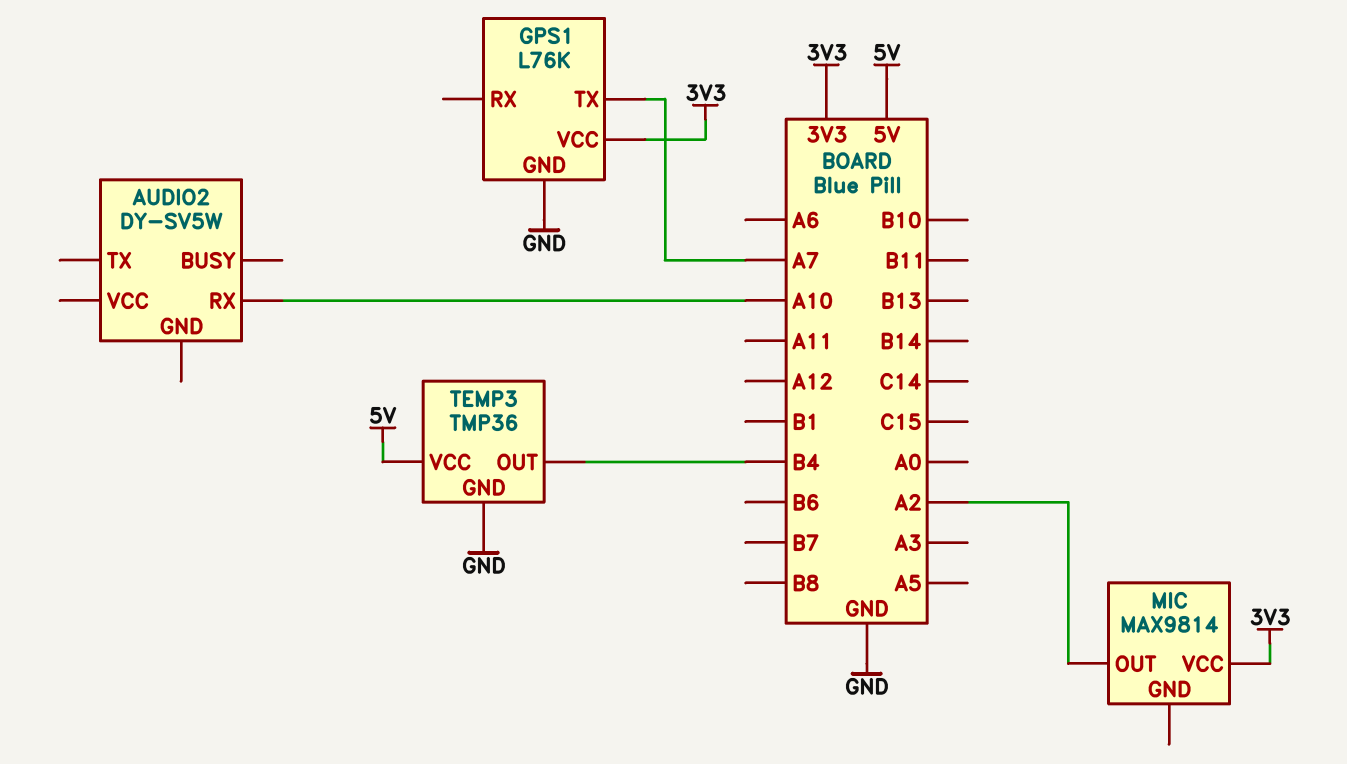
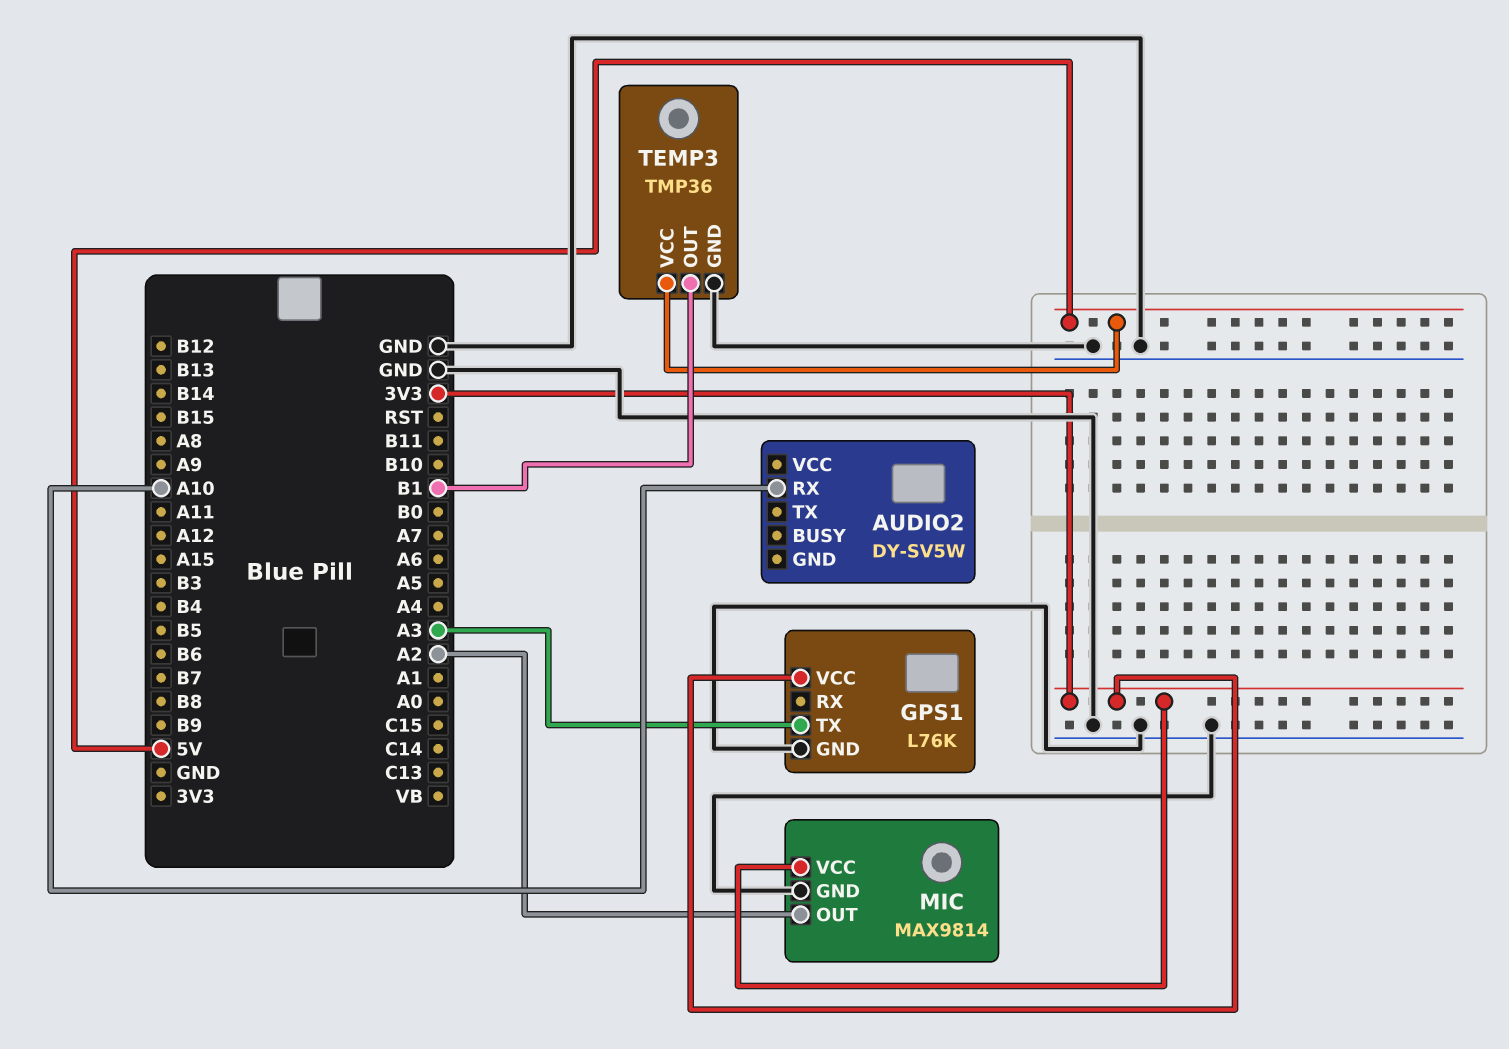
GPS1 pin TX: A7 -> A3
MIC pin GND: none -> GND
TEMP3 pin OUT: B4 -> B1

